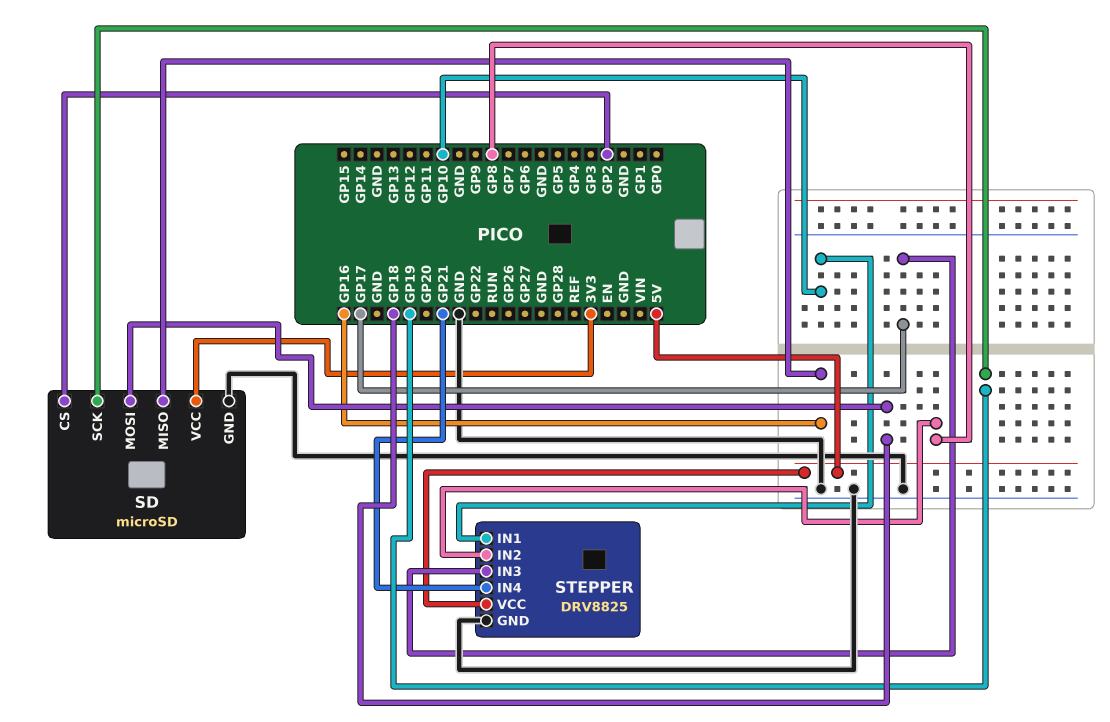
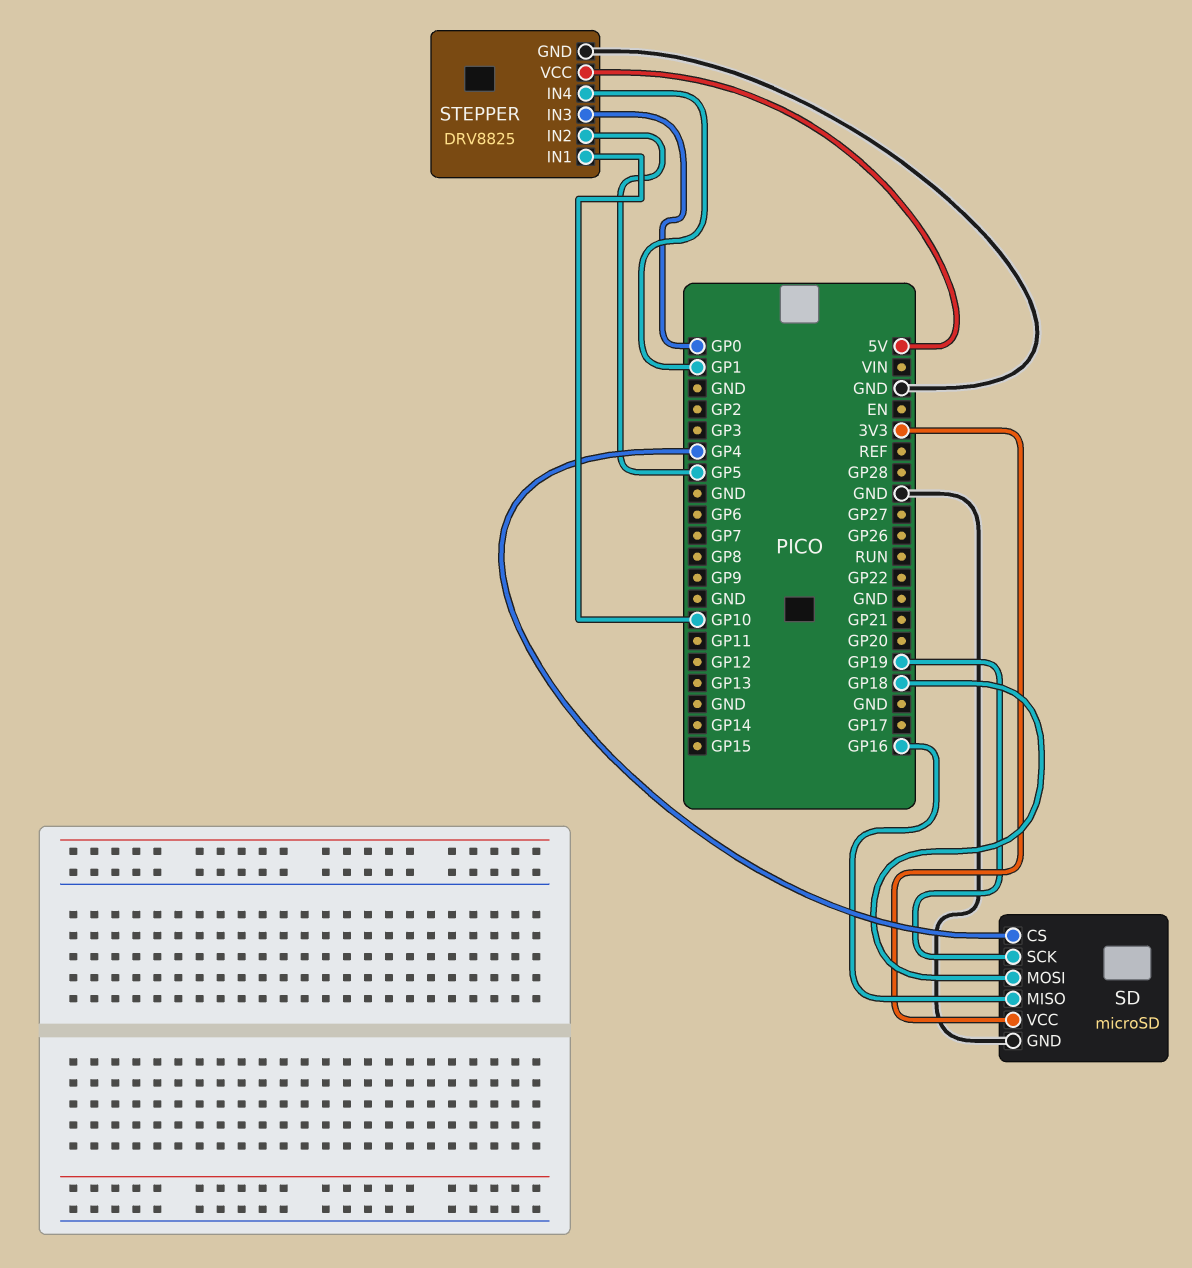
SD pin CS: GP2 -> GP4
STEPPER pin IN2: GP8 -> GP5
STEPPER pin IN3: GP17 -> GP0
STEPPER pin IN4: GP21 -> GP1

